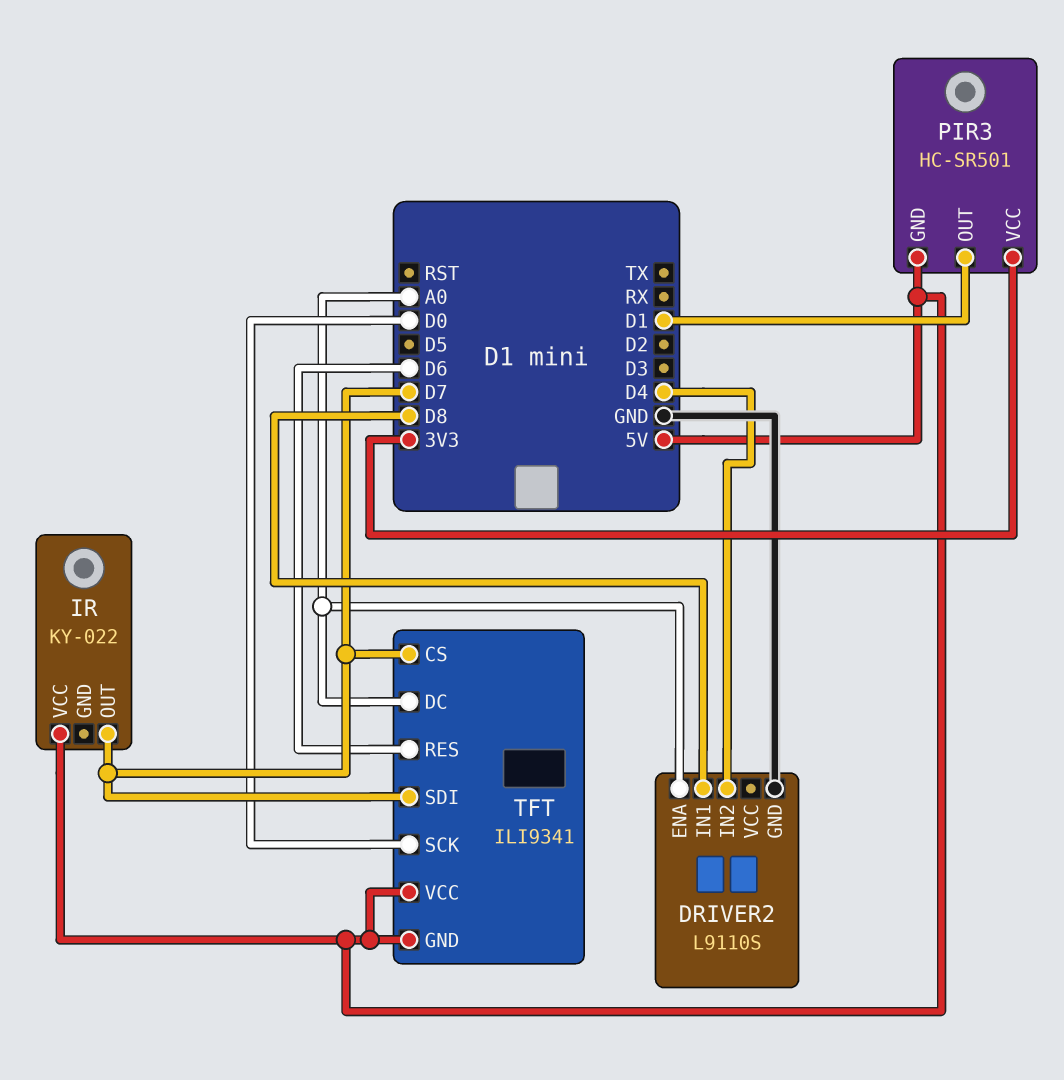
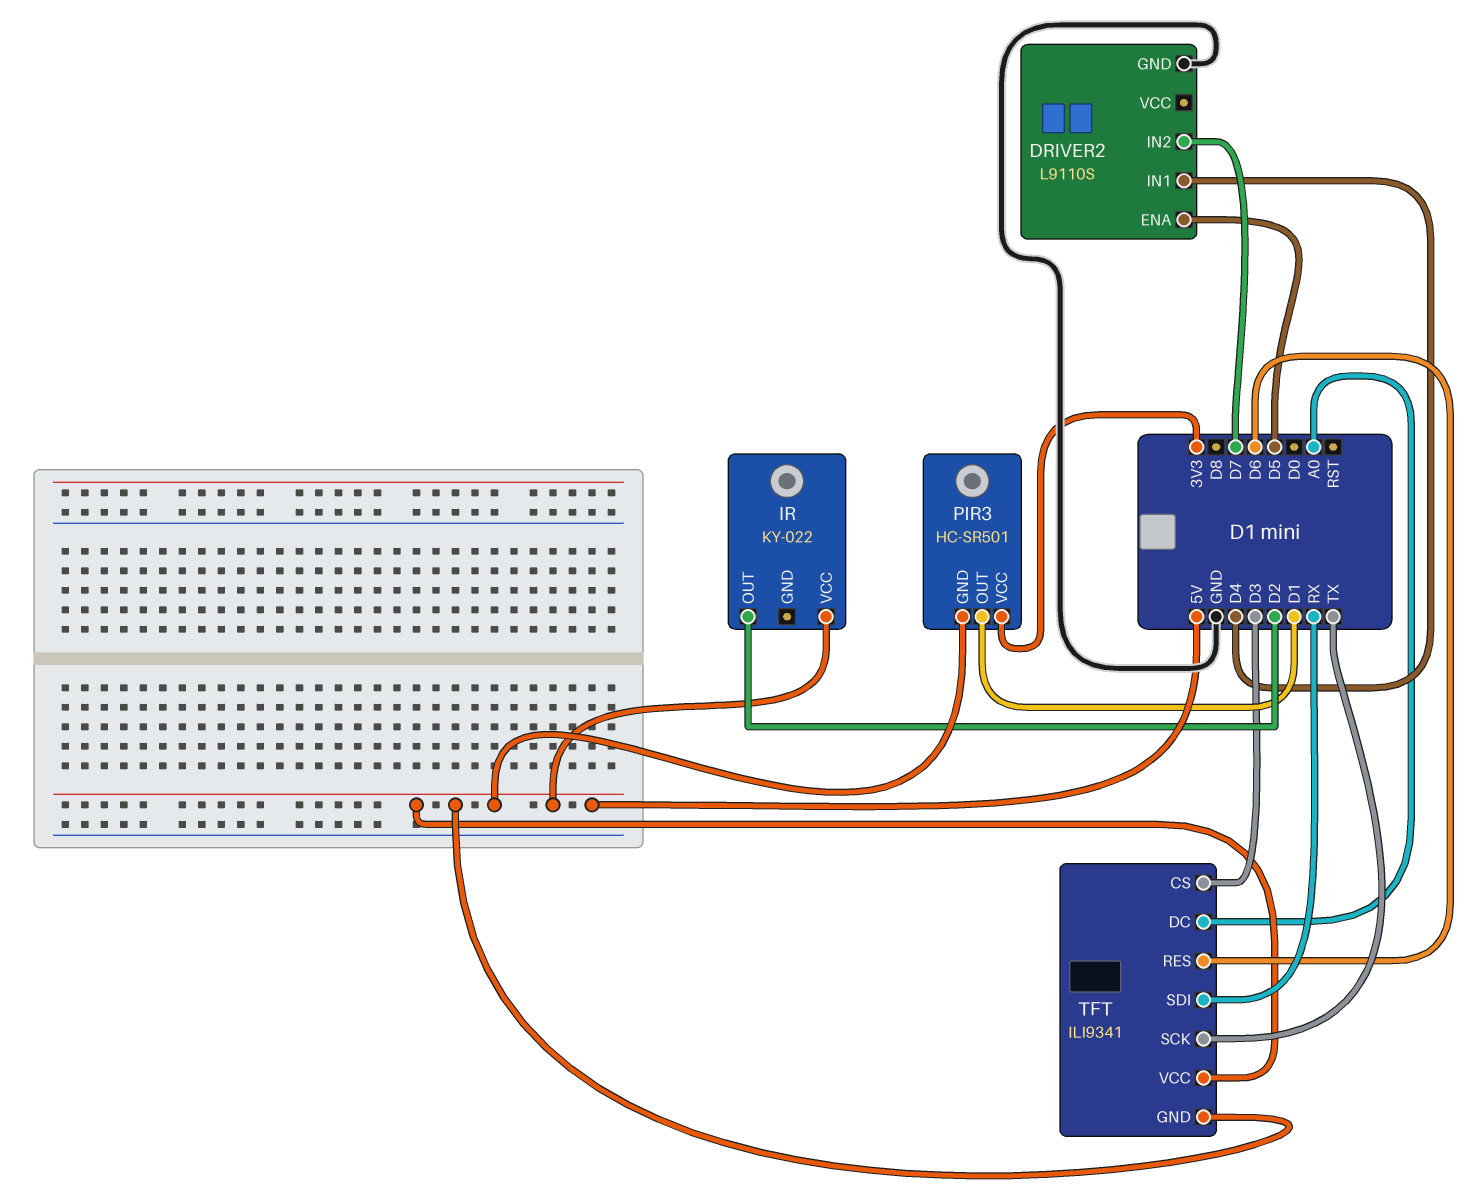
DRIVER2 pin ENA: A0 -> D5
DRIVER2 pin IN1: D8 -> D4
DRIVER2 pin IN2: D4 -> D7
IR pin OUT: D7 -> D2
TFT pin CS: D7 -> D3
TFT pin SCK: D0 -> TX
TFT pin SDI: D7 -> RX

